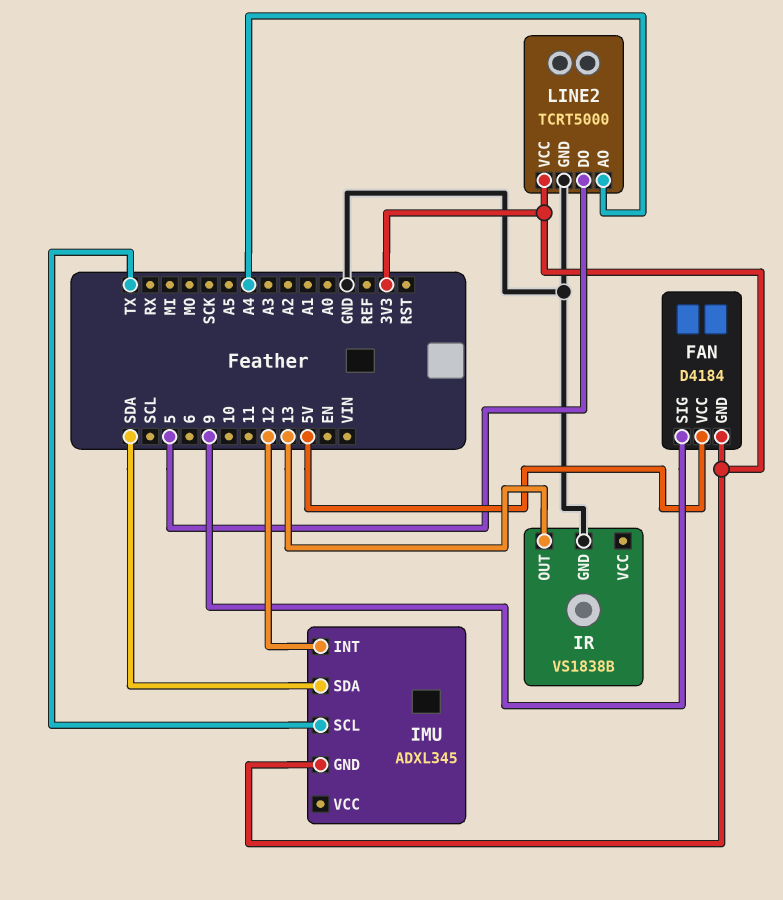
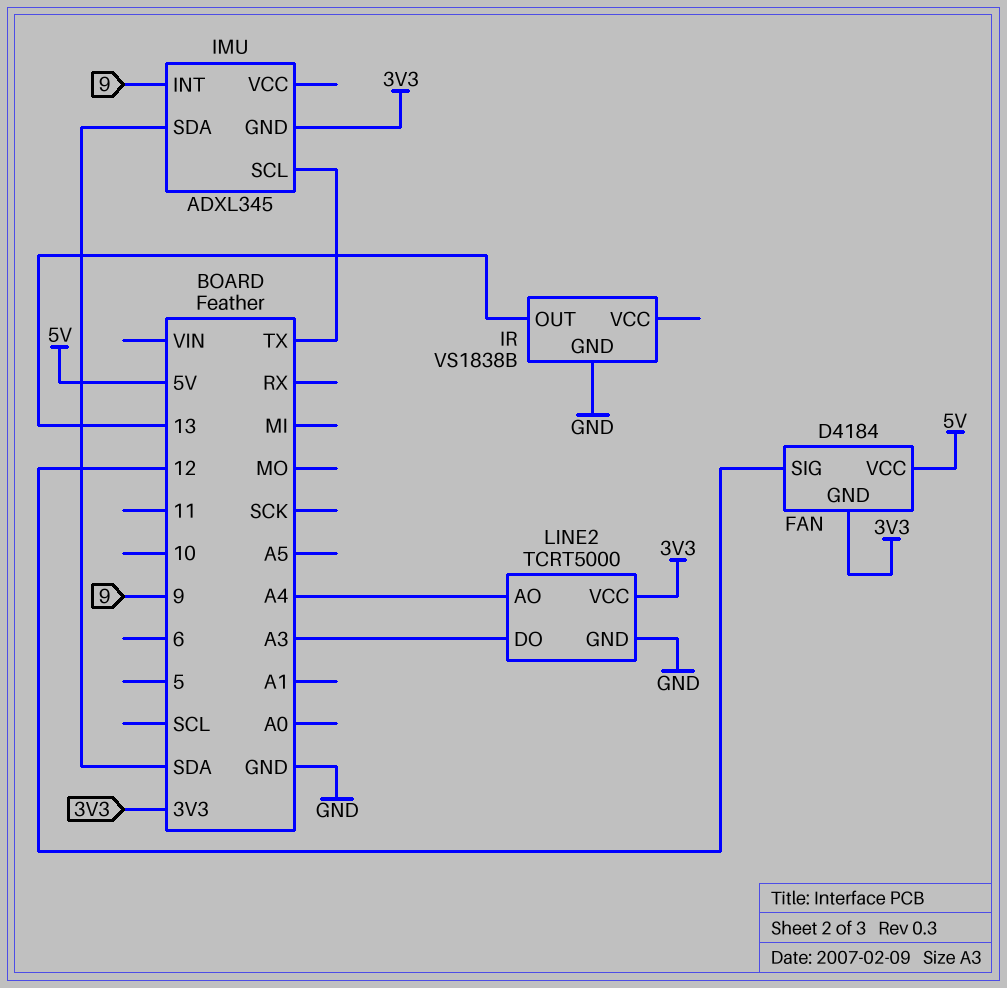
FAN pin SIG: 9 -> 12
IMU pin INT: 12 -> 9
LINE2 pin DO: 5 -> A3

